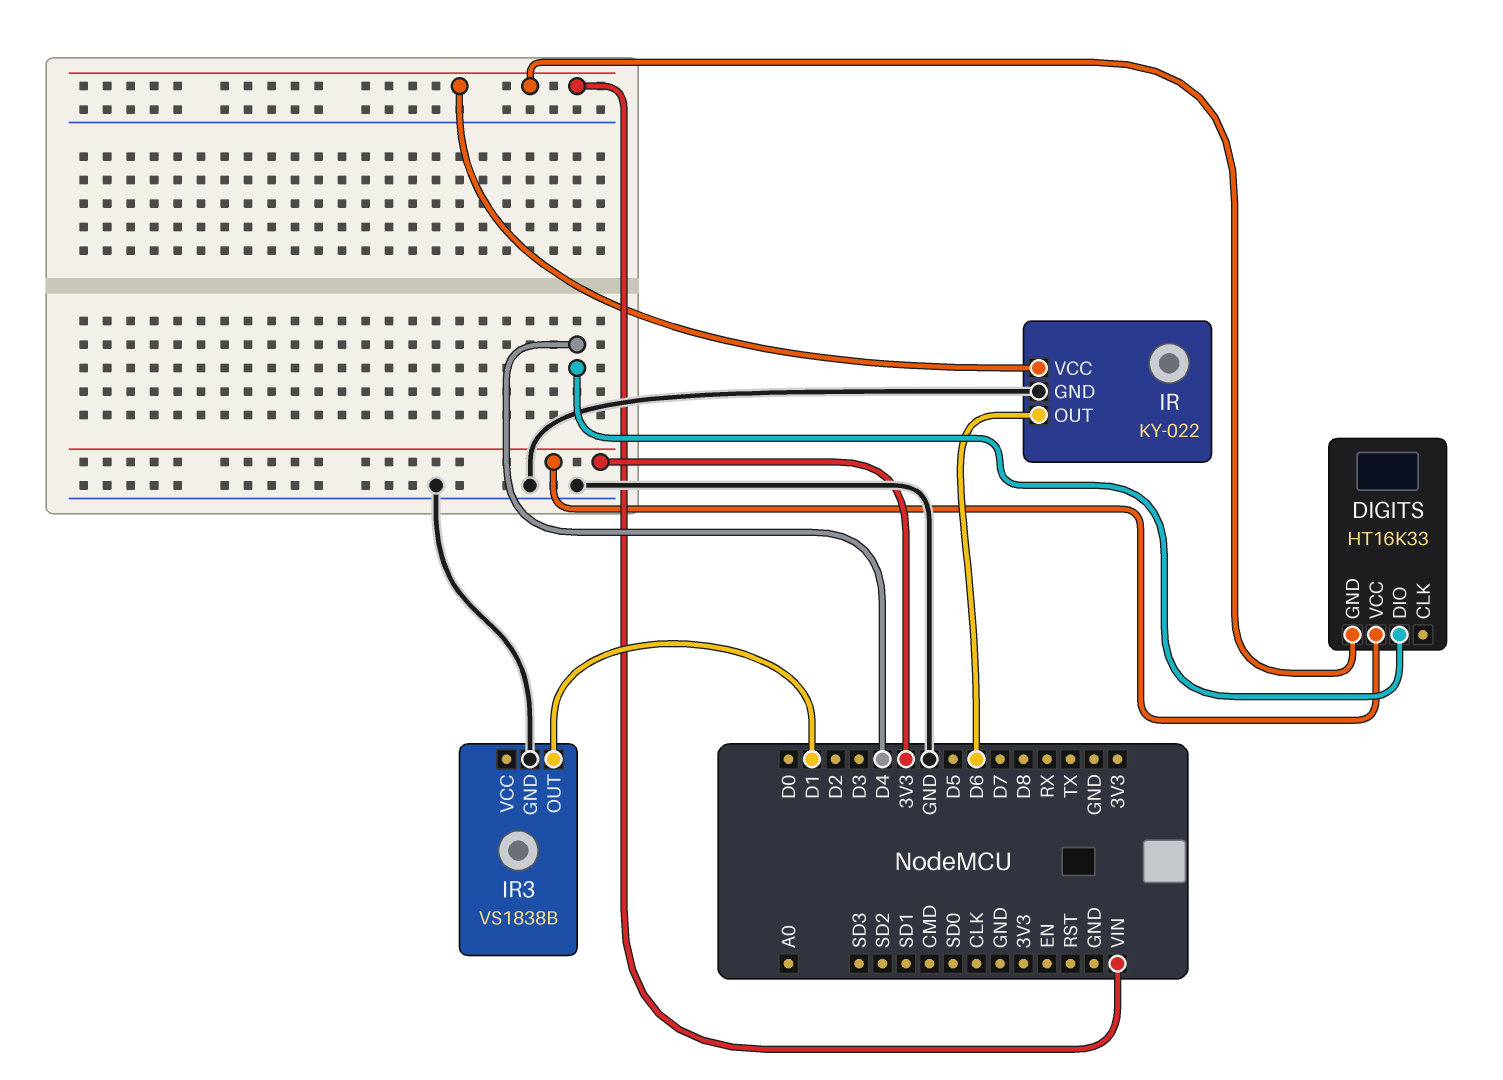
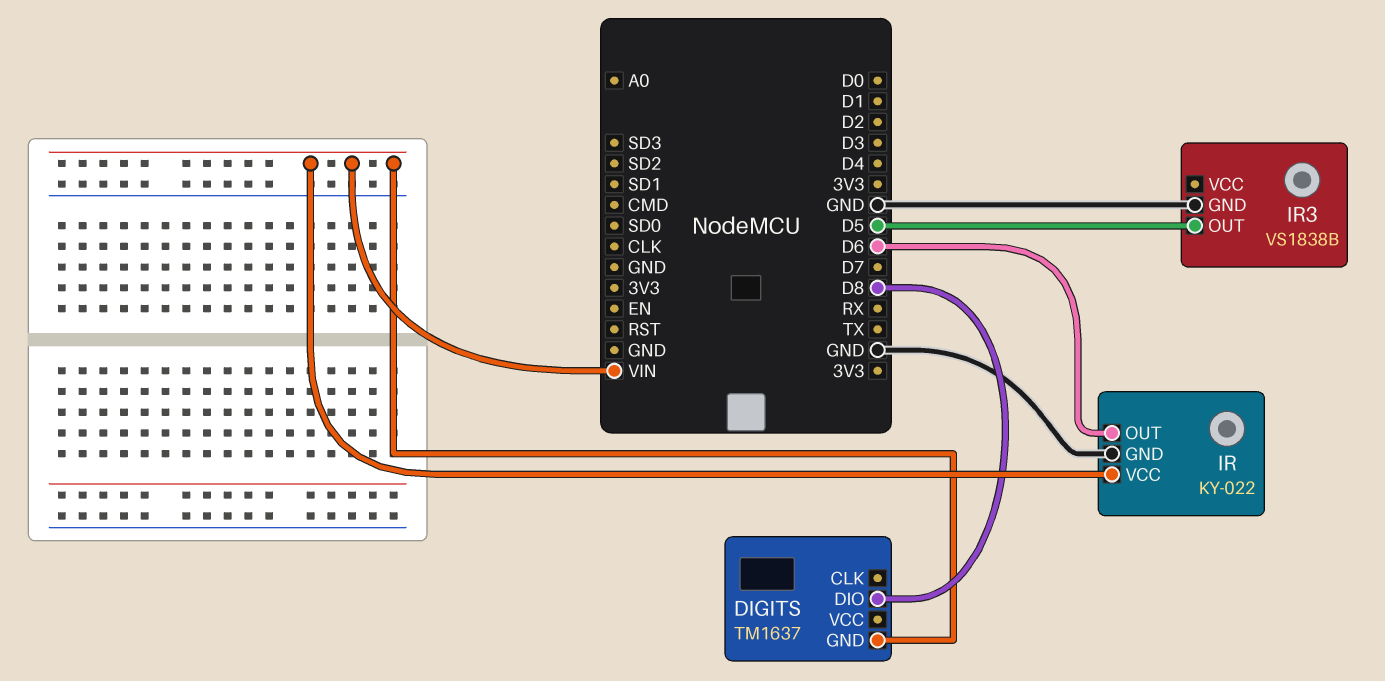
DIGITS: HT16K33 -> TM1637
DIGITS pin DIO: D4 -> D8
DIGITS pin VCC: 3V3 -> none
IR3 pin OUT: D1 -> D5

